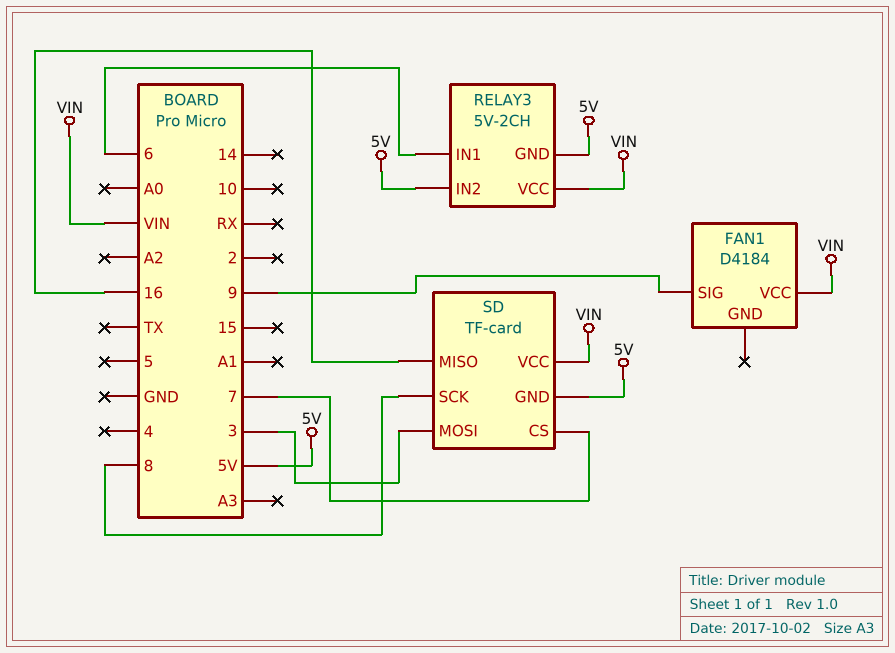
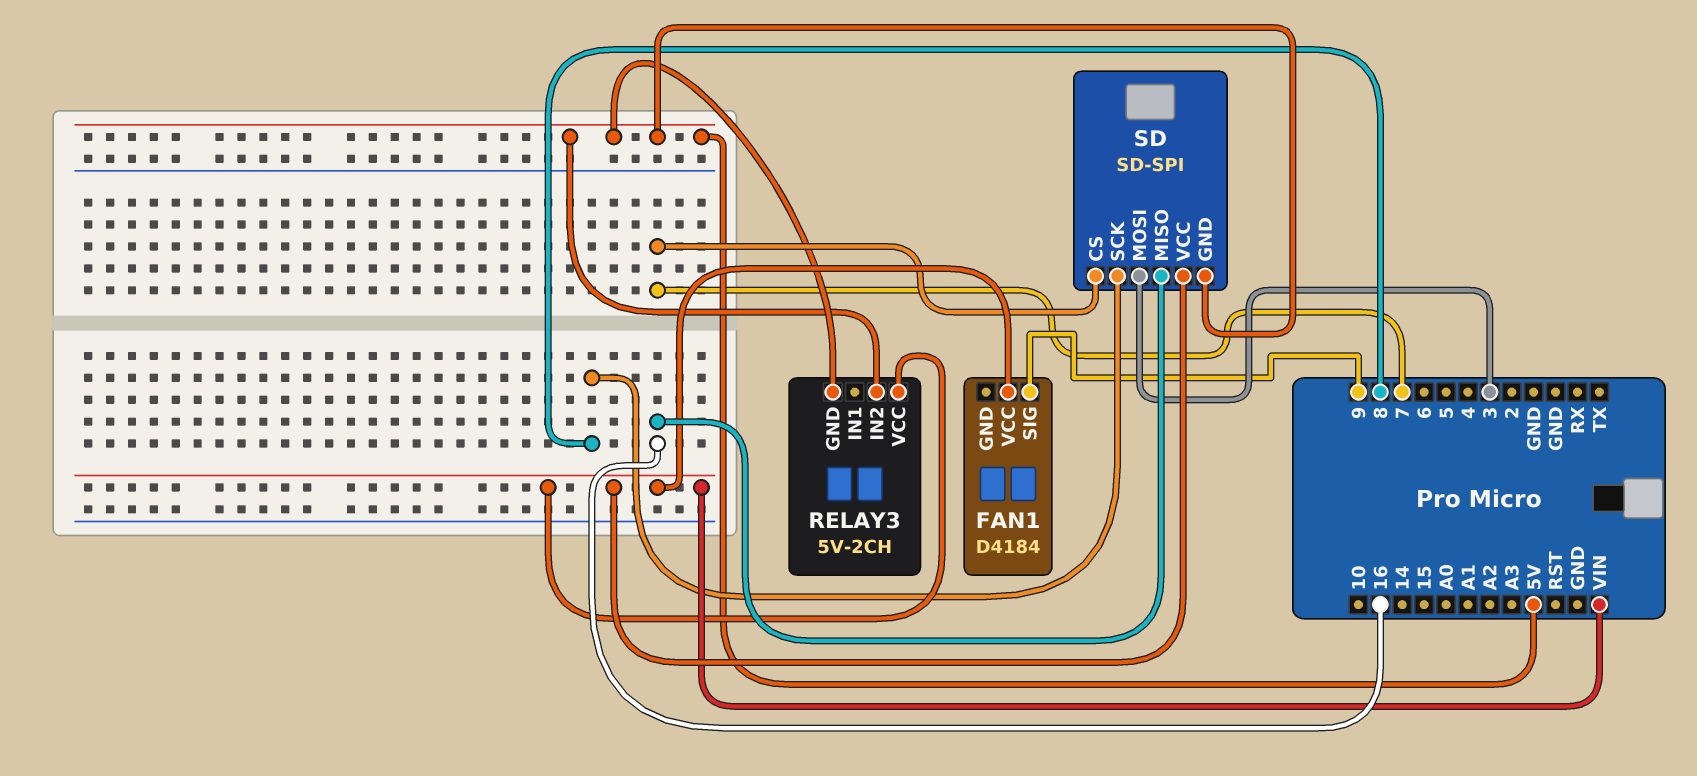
RELAY3 pin IN1: 6 -> none
SD: TF-card -> SD-SPI

